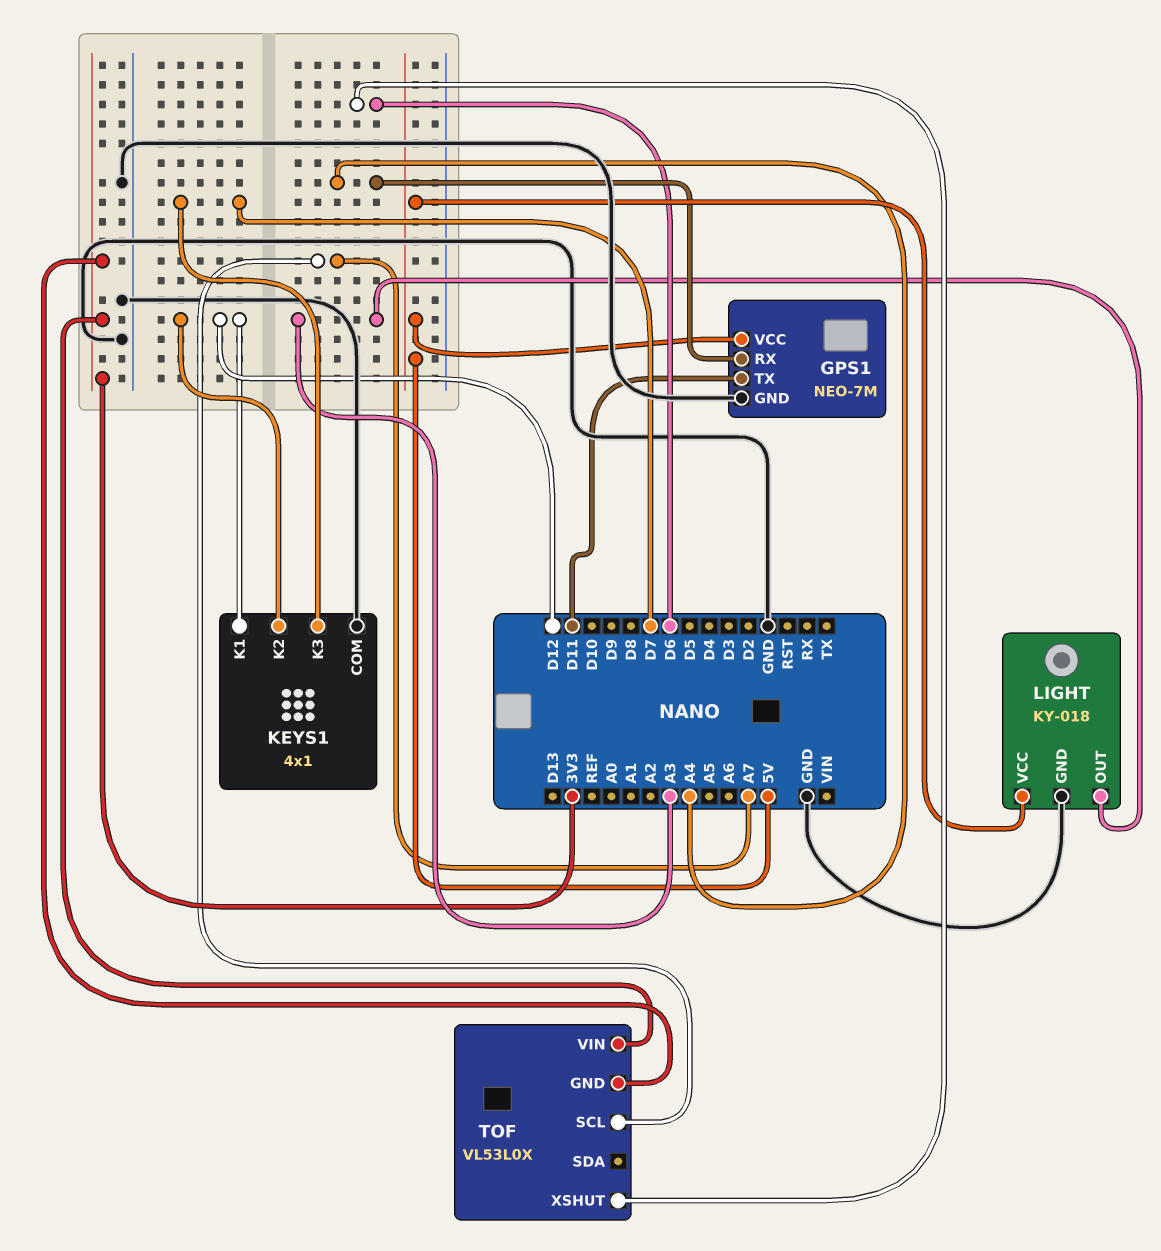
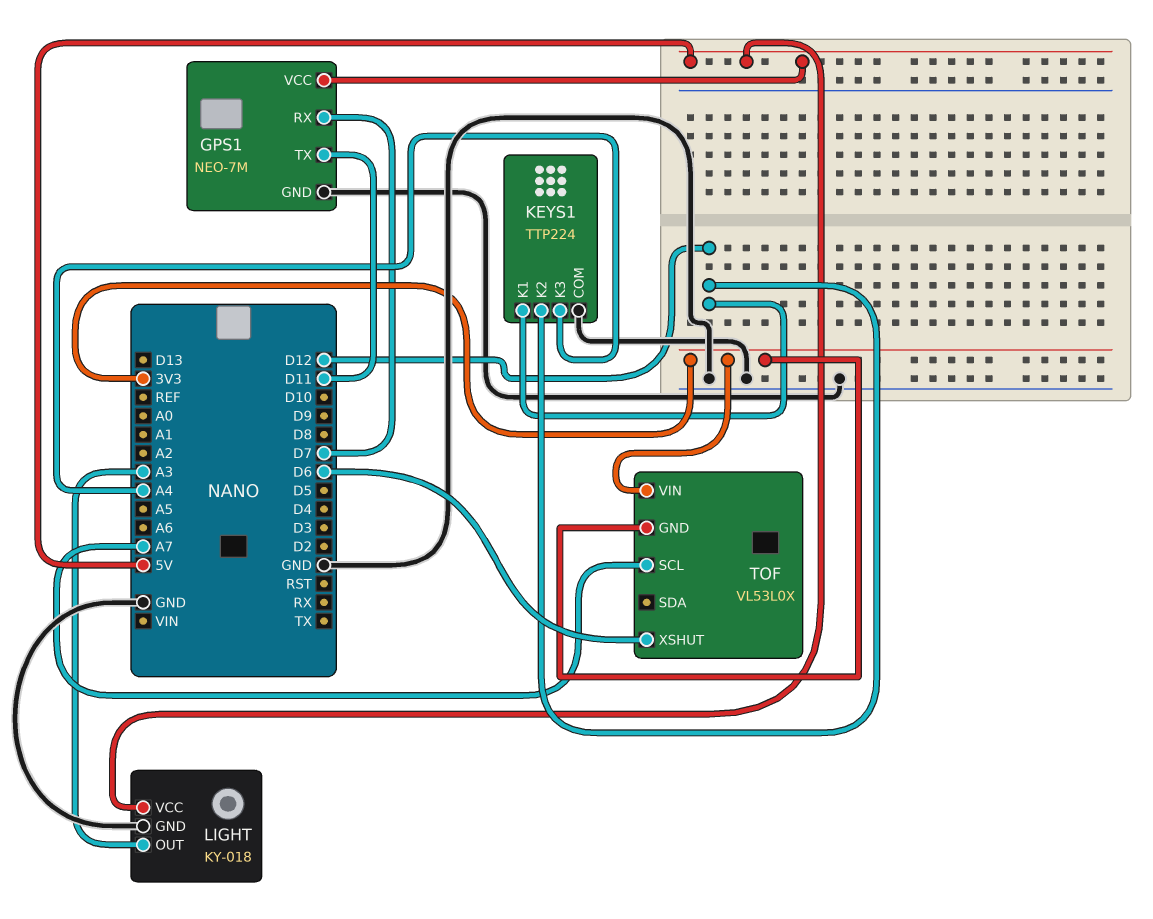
GPS1 pin RX: A4 -> D7
KEYS1: 4x1 -> TTP224
KEYS1 pin K3: D7 -> A4

